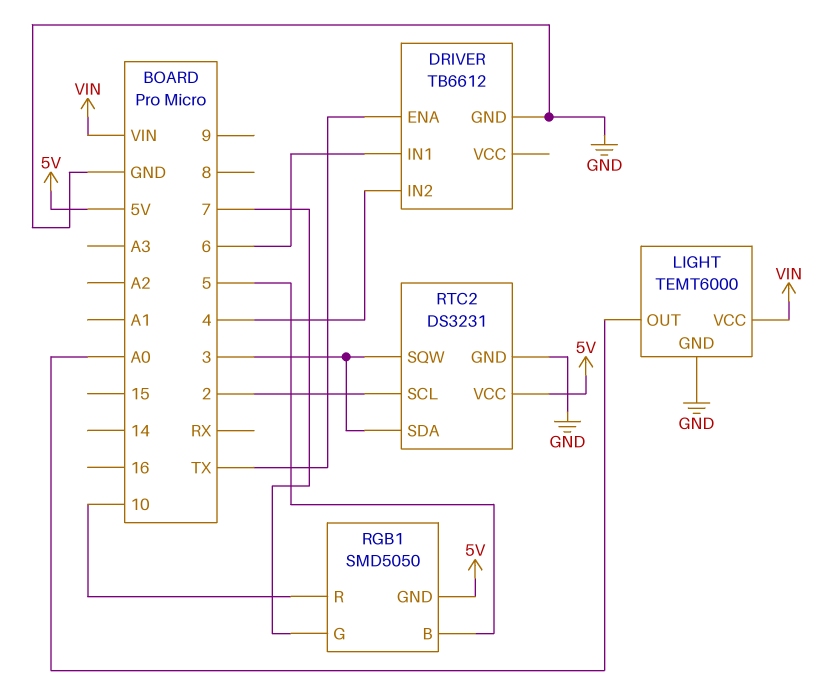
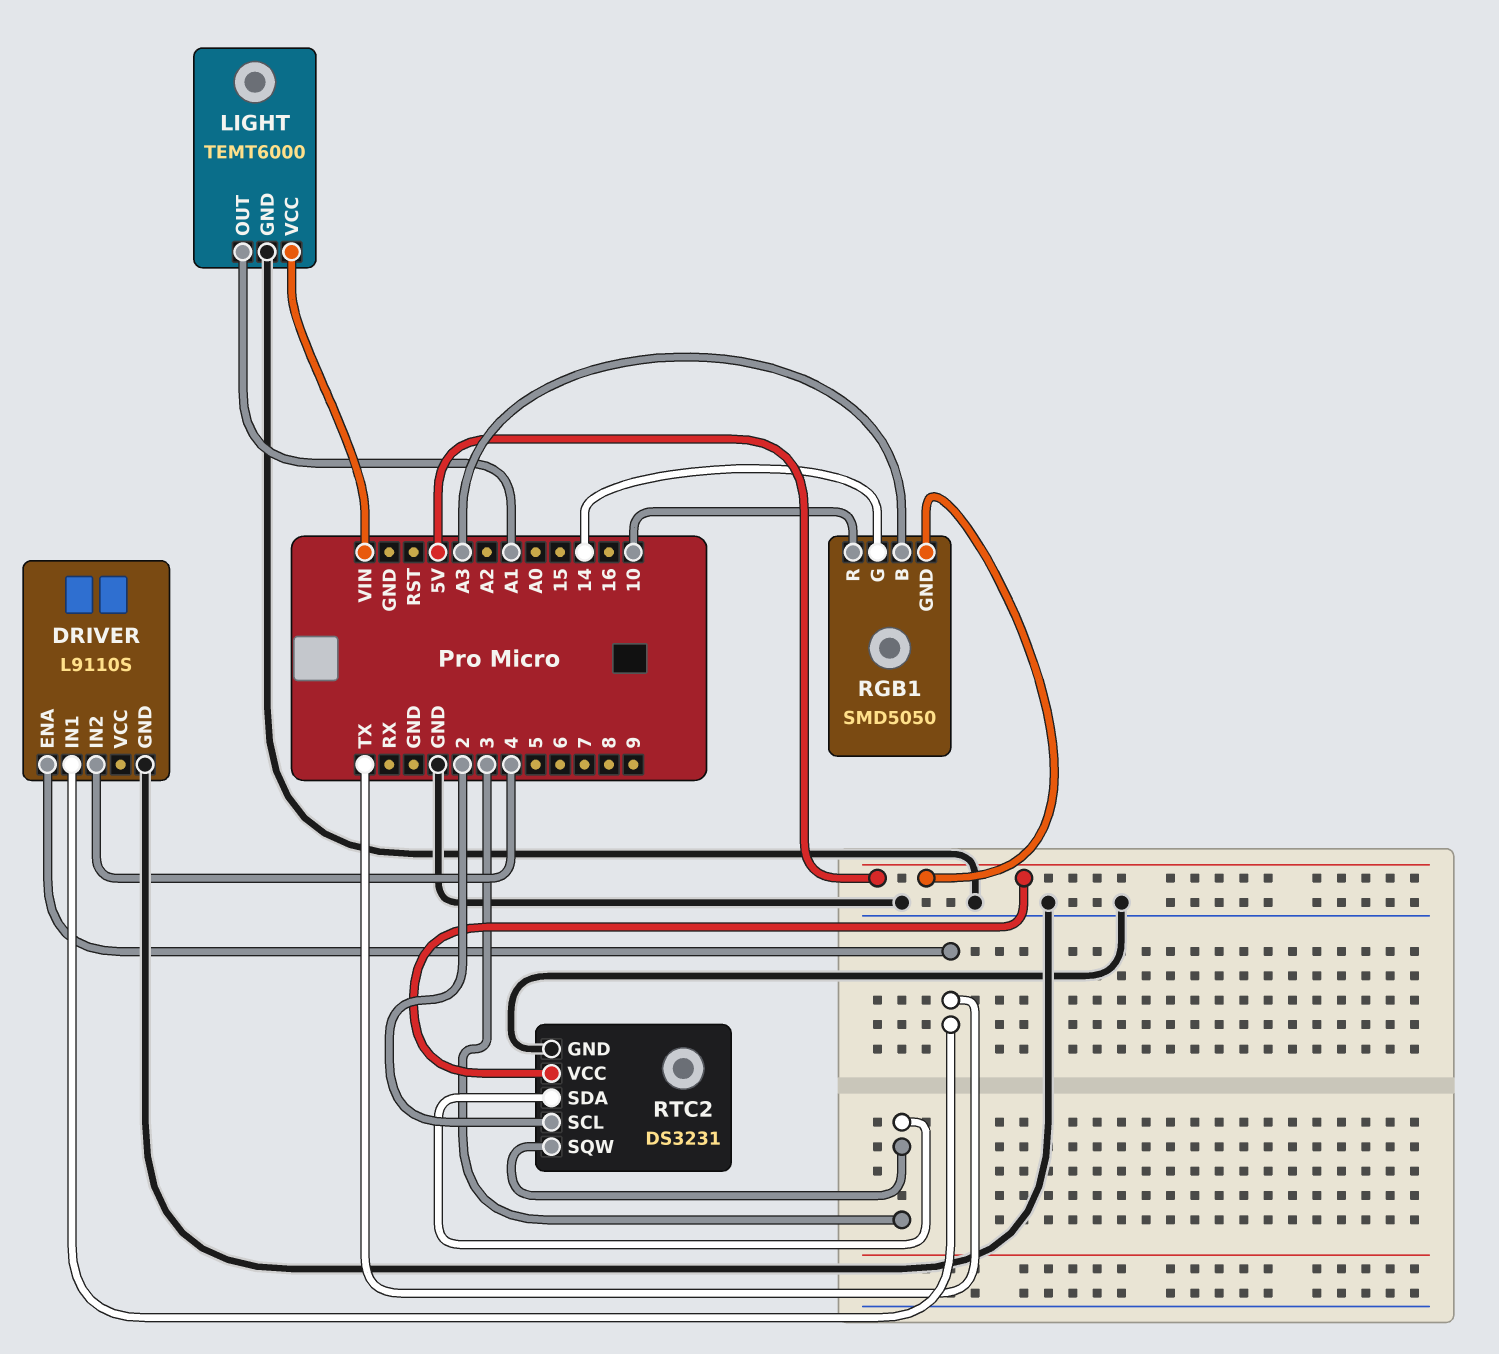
DRIVER: TB6612 -> L9110S
DRIVER pin IN1: 6 -> TX
LIGHT pin OUT: A0 -> A1
RGB1 pin B: 5 -> A3
RGB1 pin G: 7 -> 14

